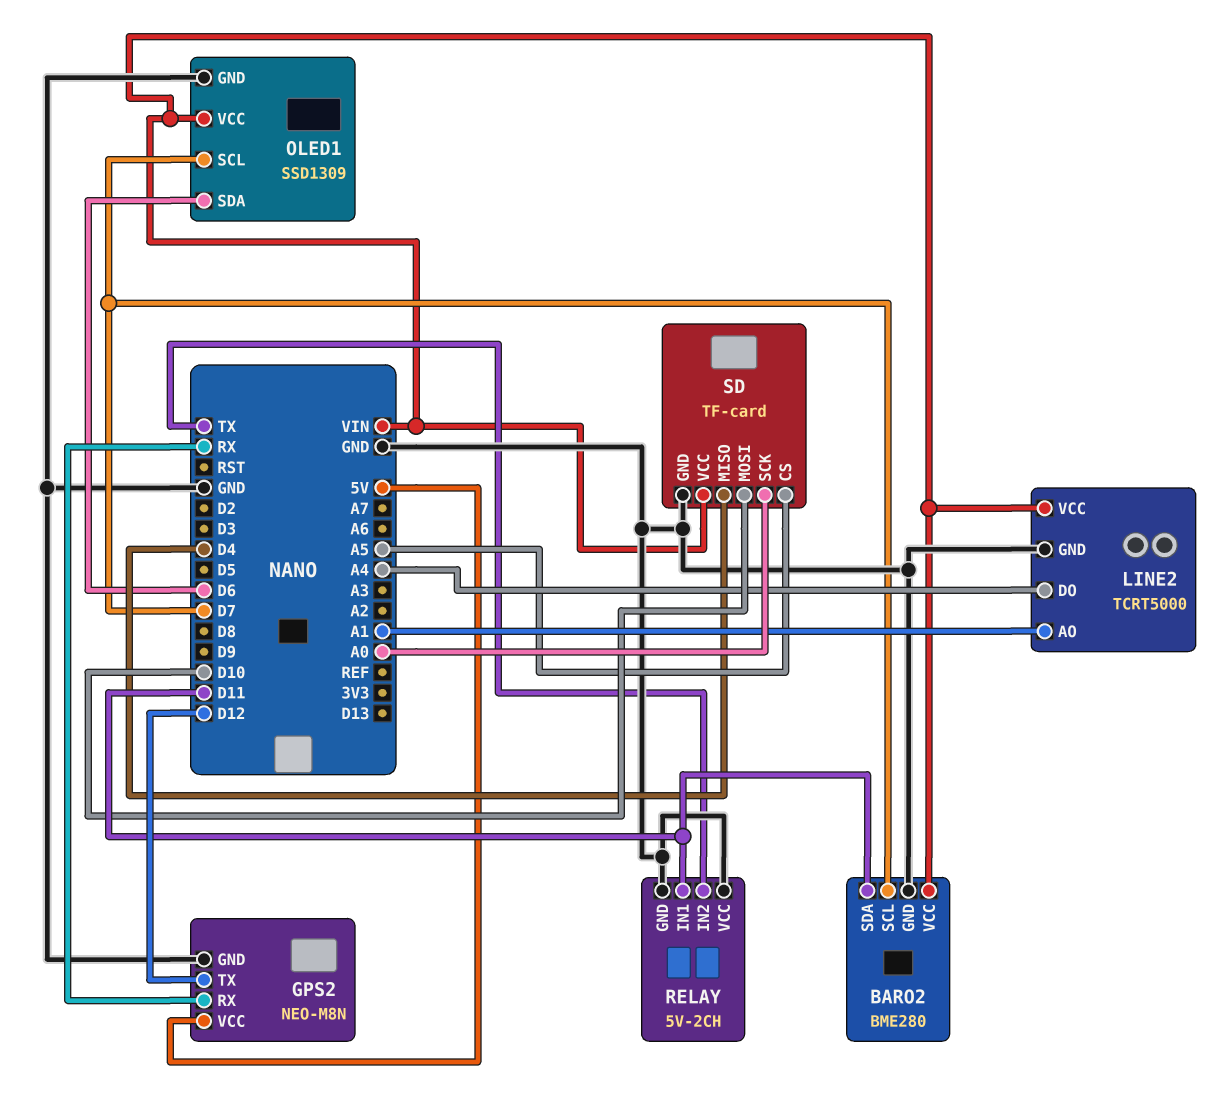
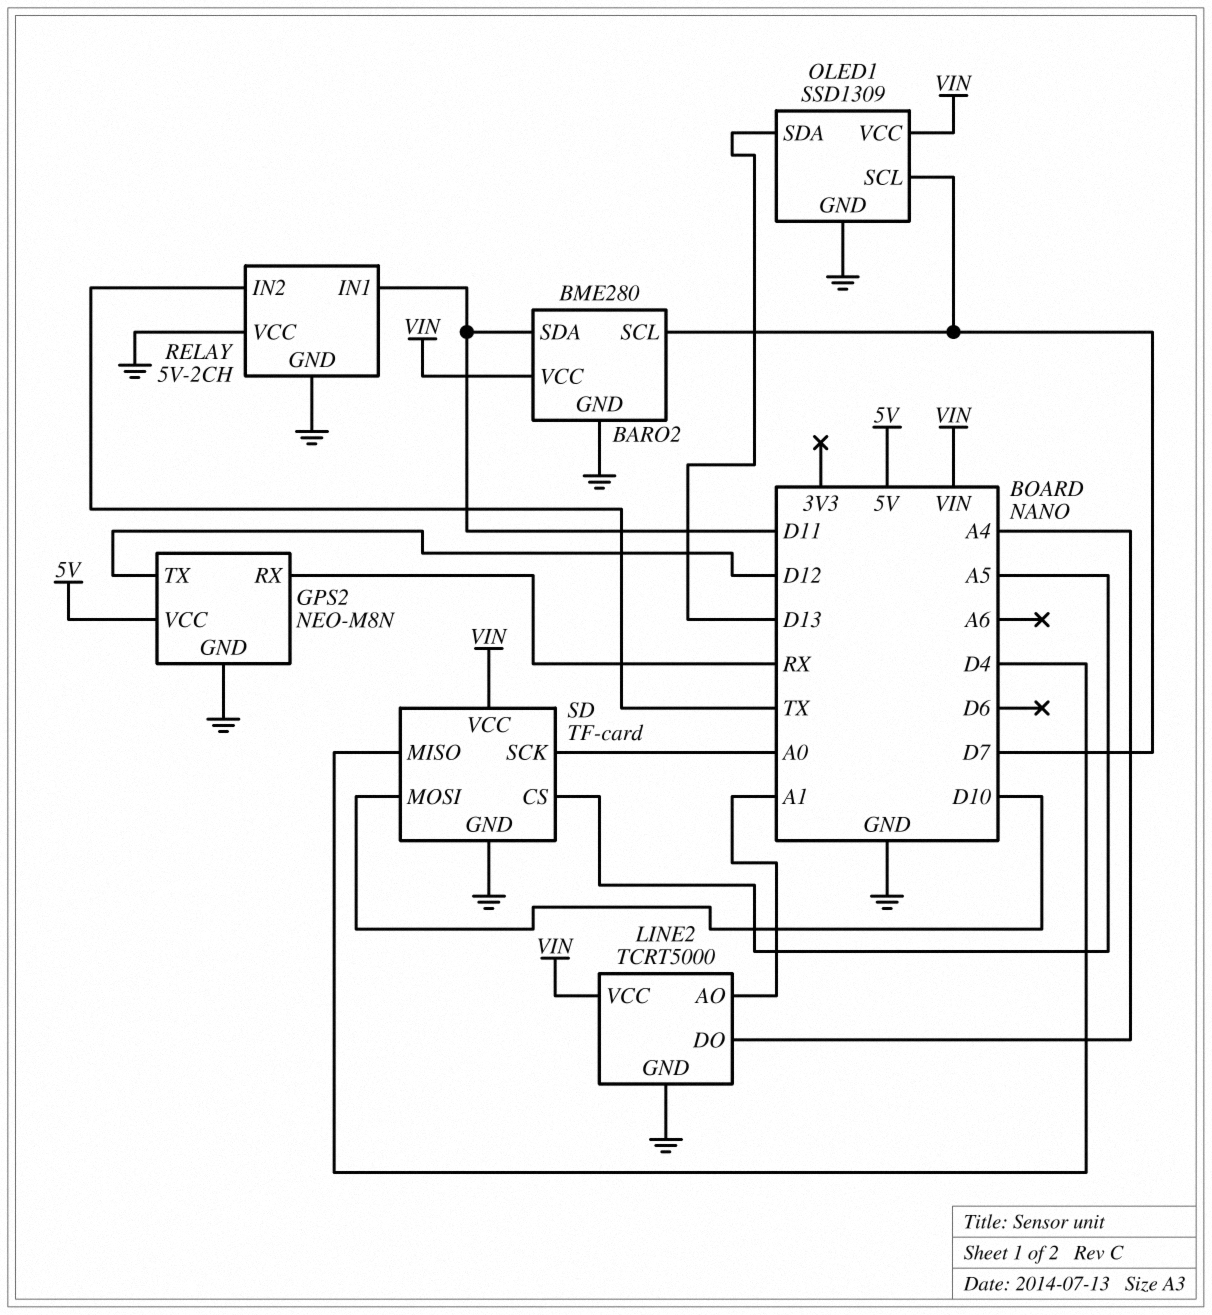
OLED1 pin SDA: D6 -> D13

